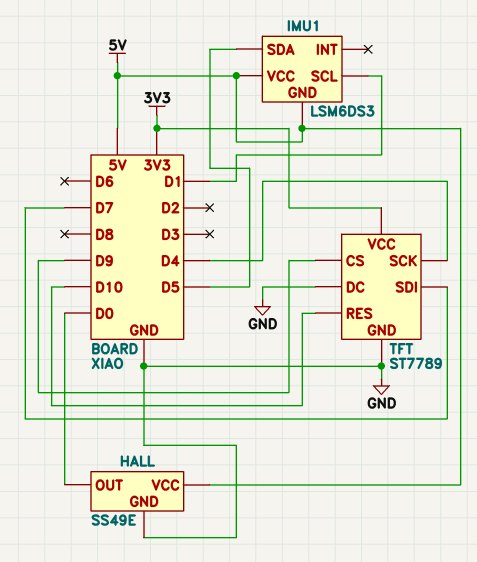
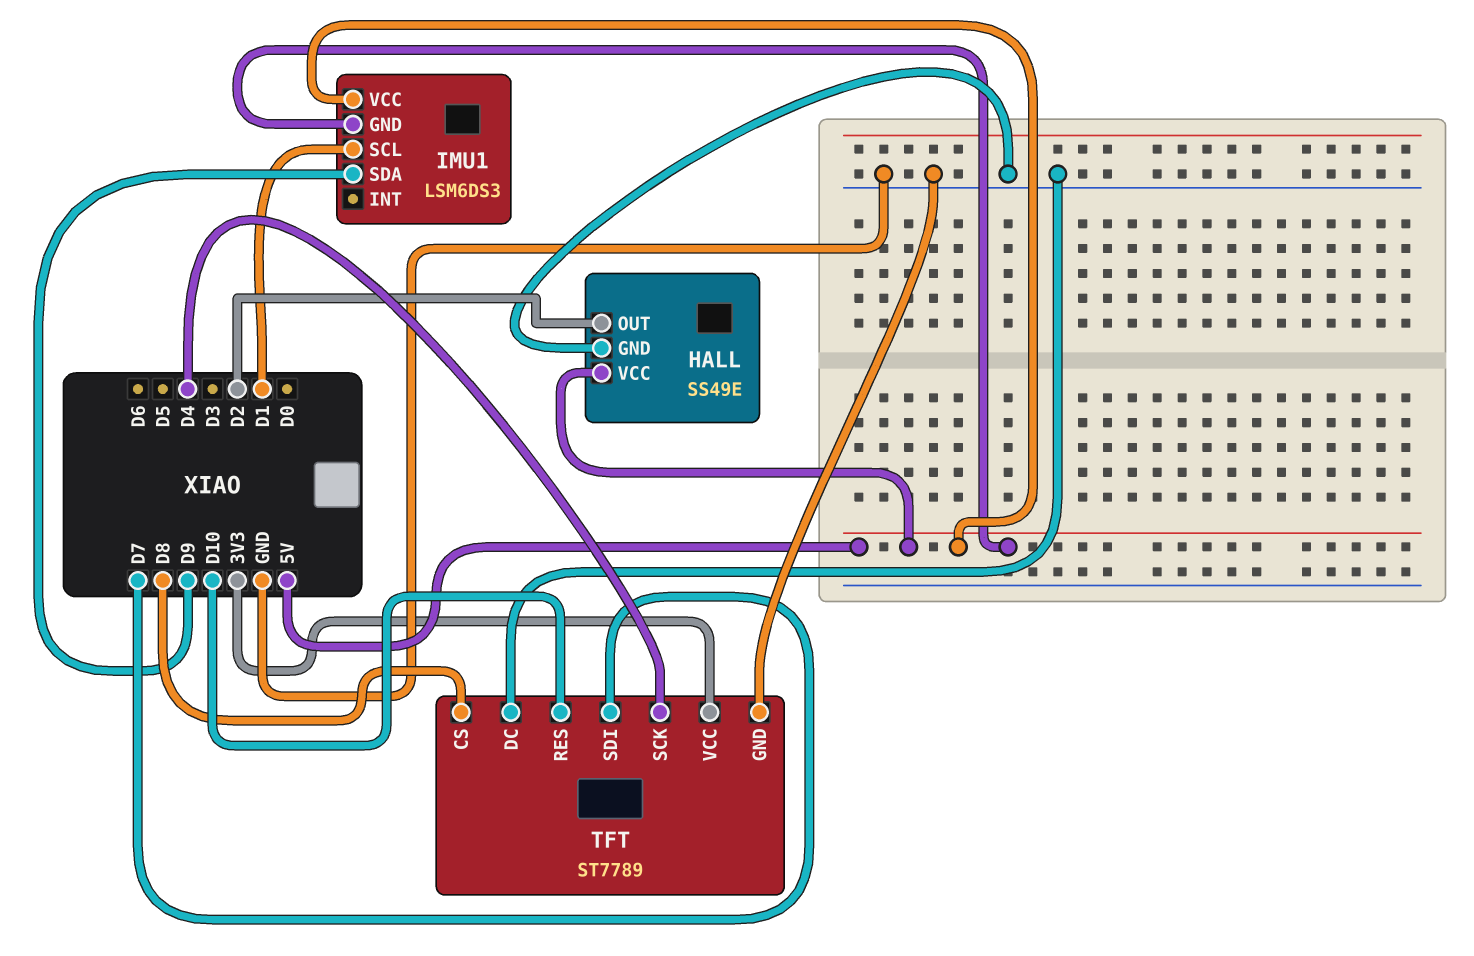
HALL pin OUT: D0 -> D2
IMU1 pin SDA: D5 -> D9
TFT pin CS: D9 -> D8

